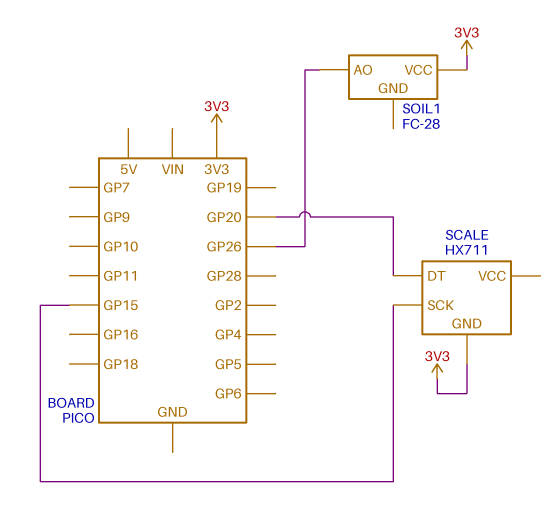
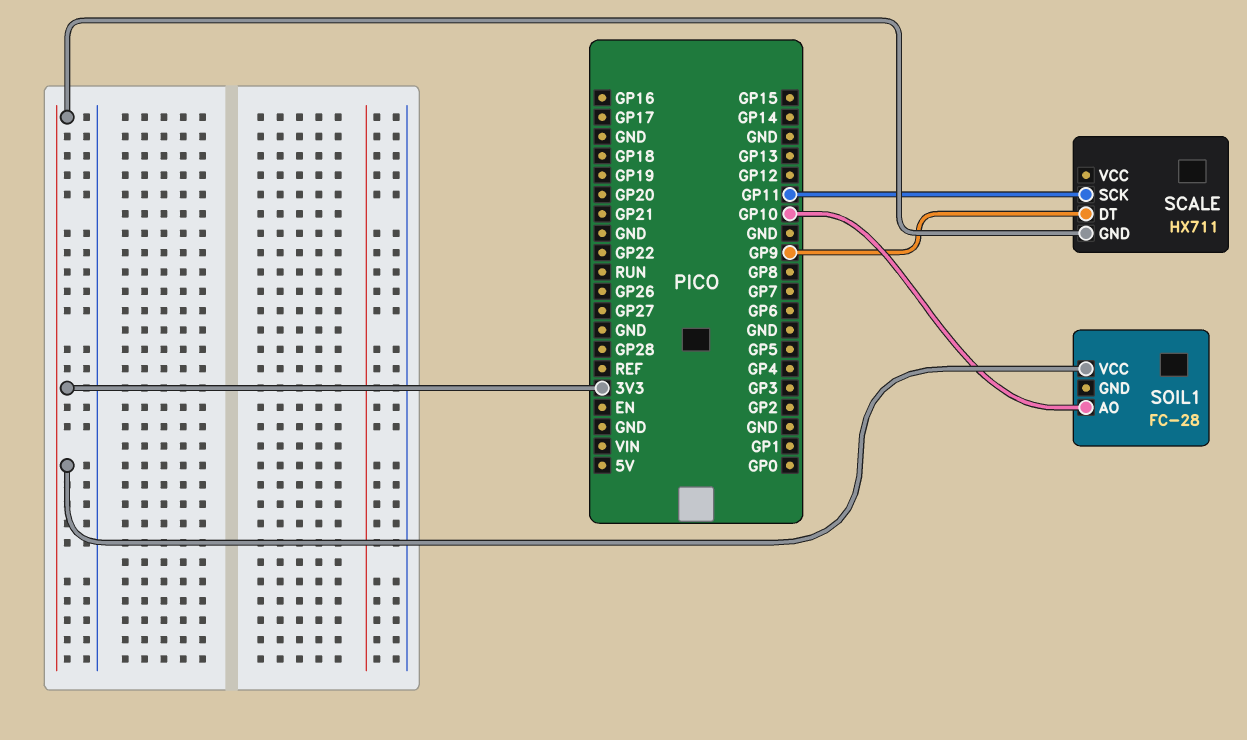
SCALE pin DT: GP20 -> GP9
SCALE pin SCK: GP15 -> GP11
SOIL1 pin AO: GP26 -> GP10

